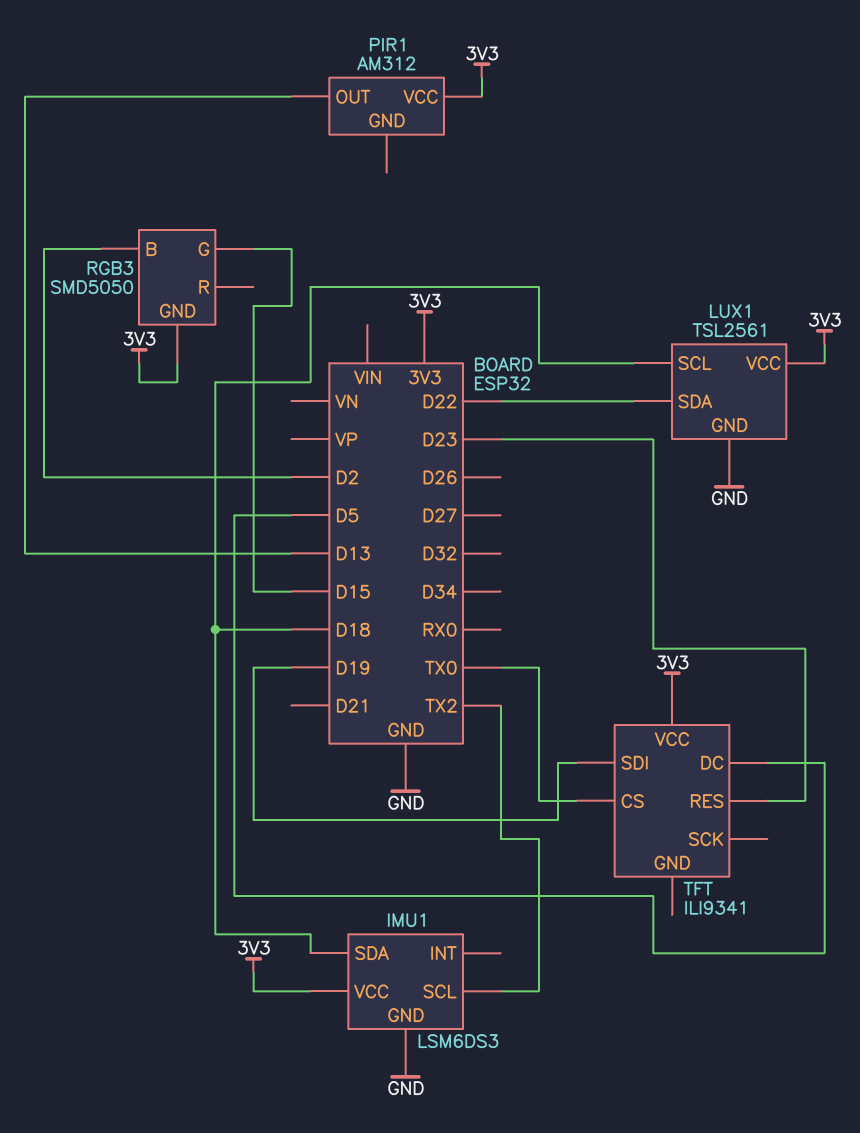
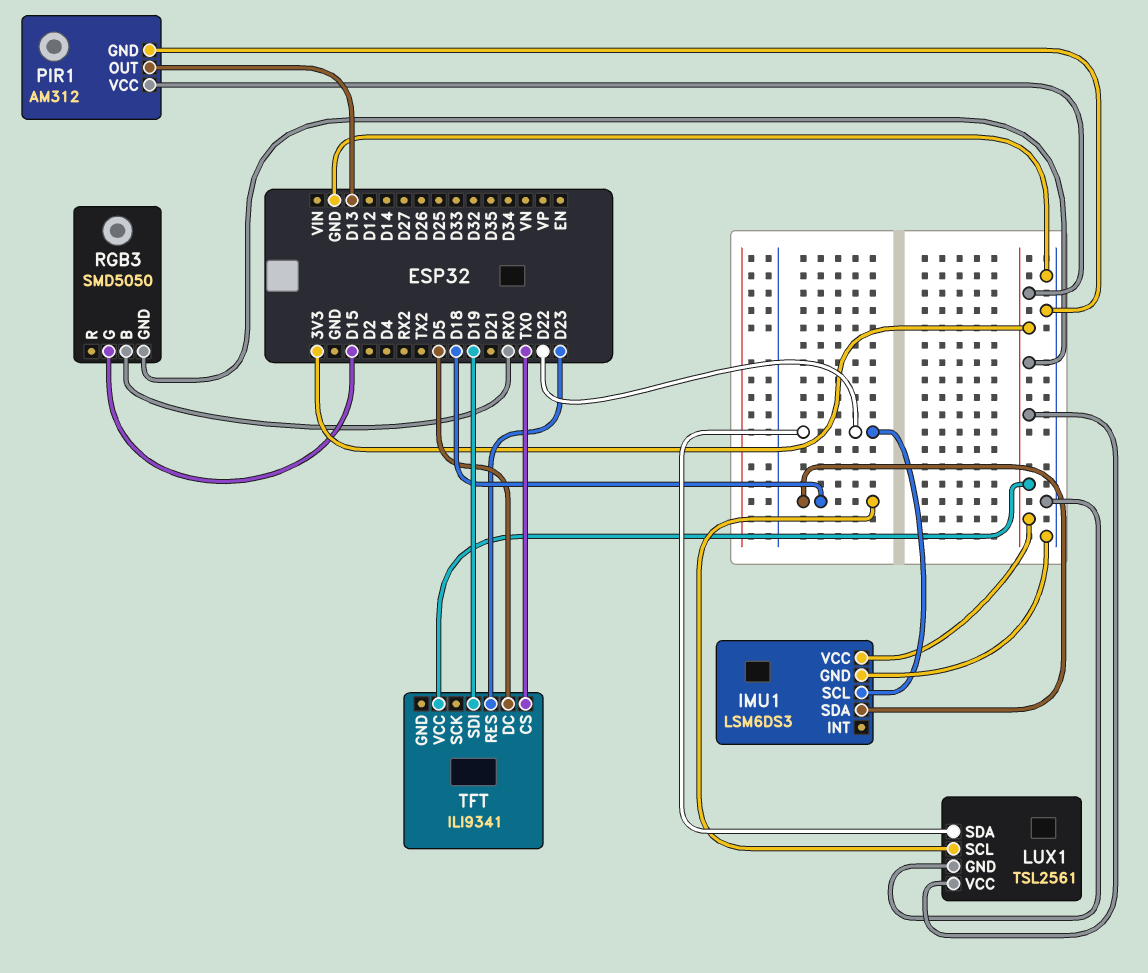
IMU1 pin SCL: TX2 -> D22
PIR1 pin GND: none -> GND
RGB3 pin B: D2 -> RX0

